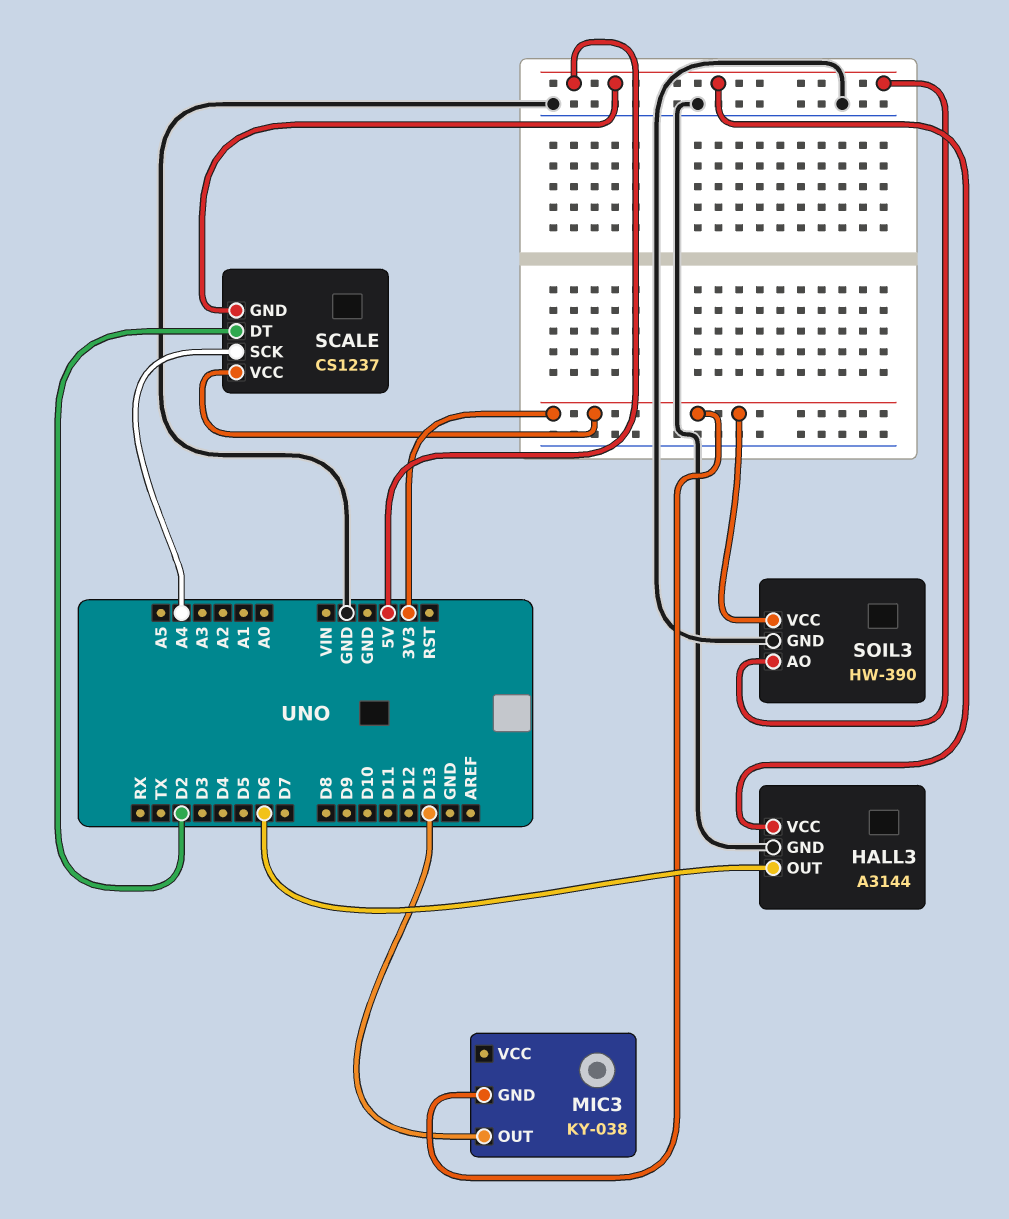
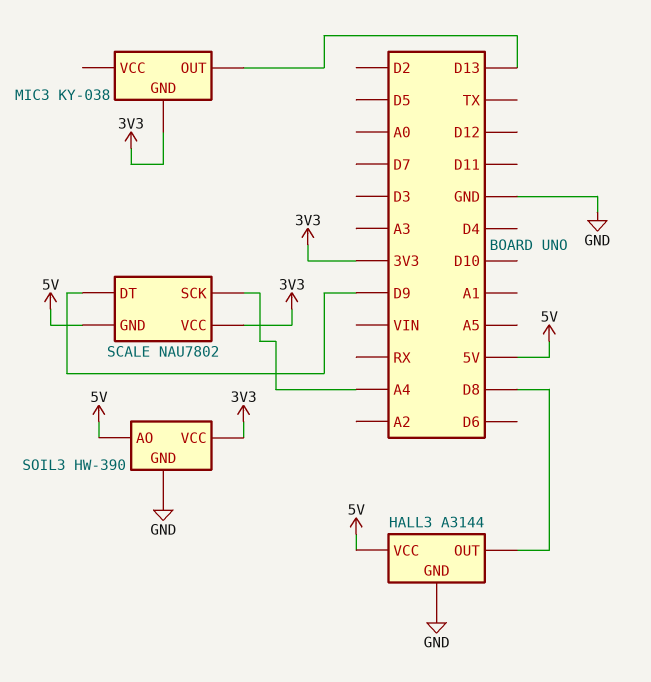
HALL3 pin OUT: D6 -> D8
SCALE: CS1237 -> NAU7802
SCALE pin DT: D2 -> D9

